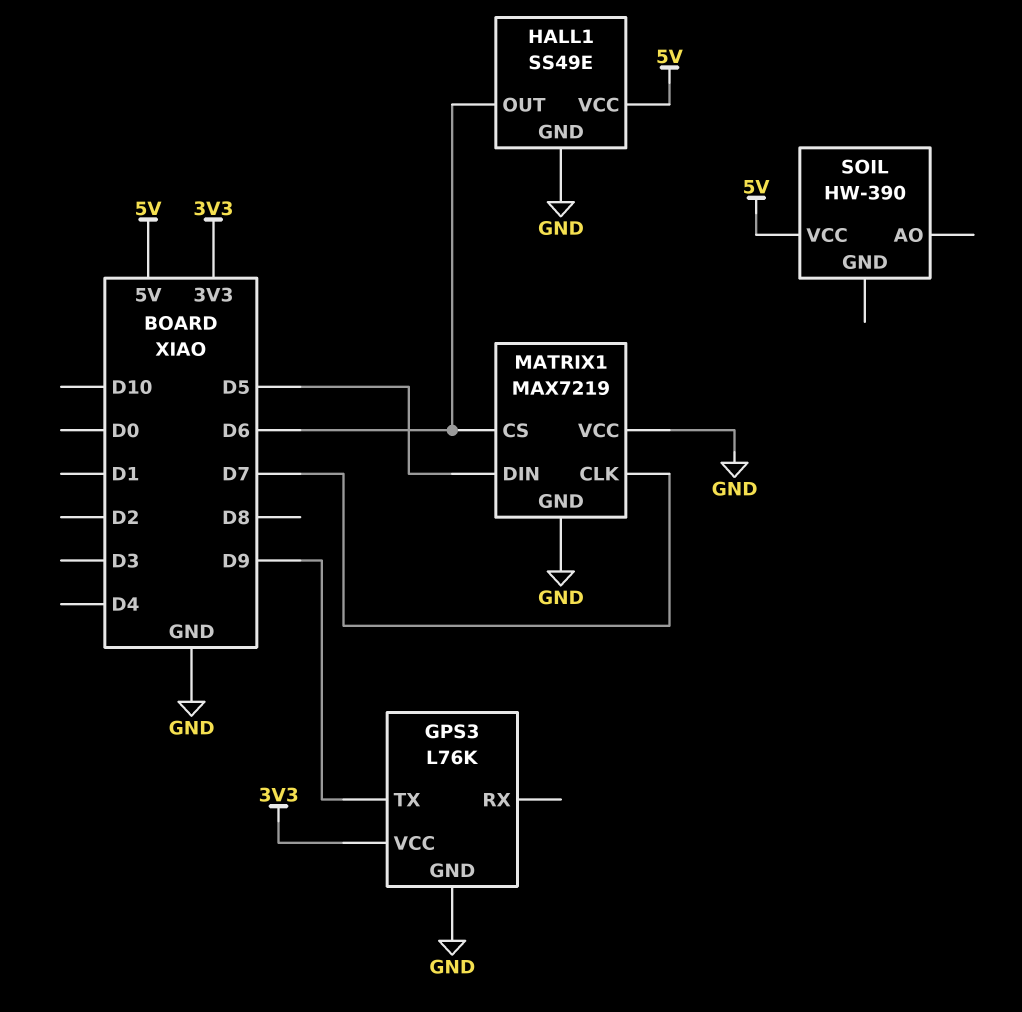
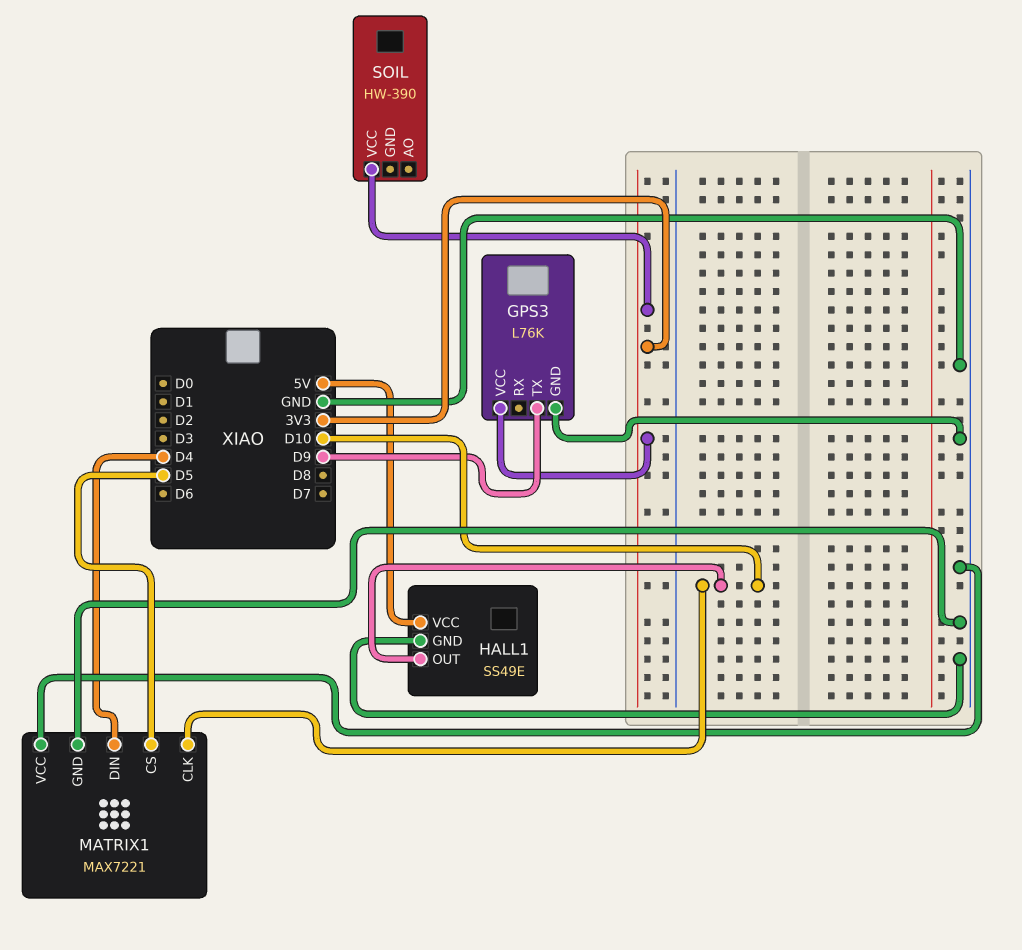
HALL1 pin OUT: D6 -> D10
MATRIX1: MAX7219 -> MAX7221
MATRIX1 pin CLK: D7 -> D10
MATRIX1 pin CS: D6 -> D5
MATRIX1 pin DIN: D5 -> D4
SOIL pin VCC: 5V -> 3V3

